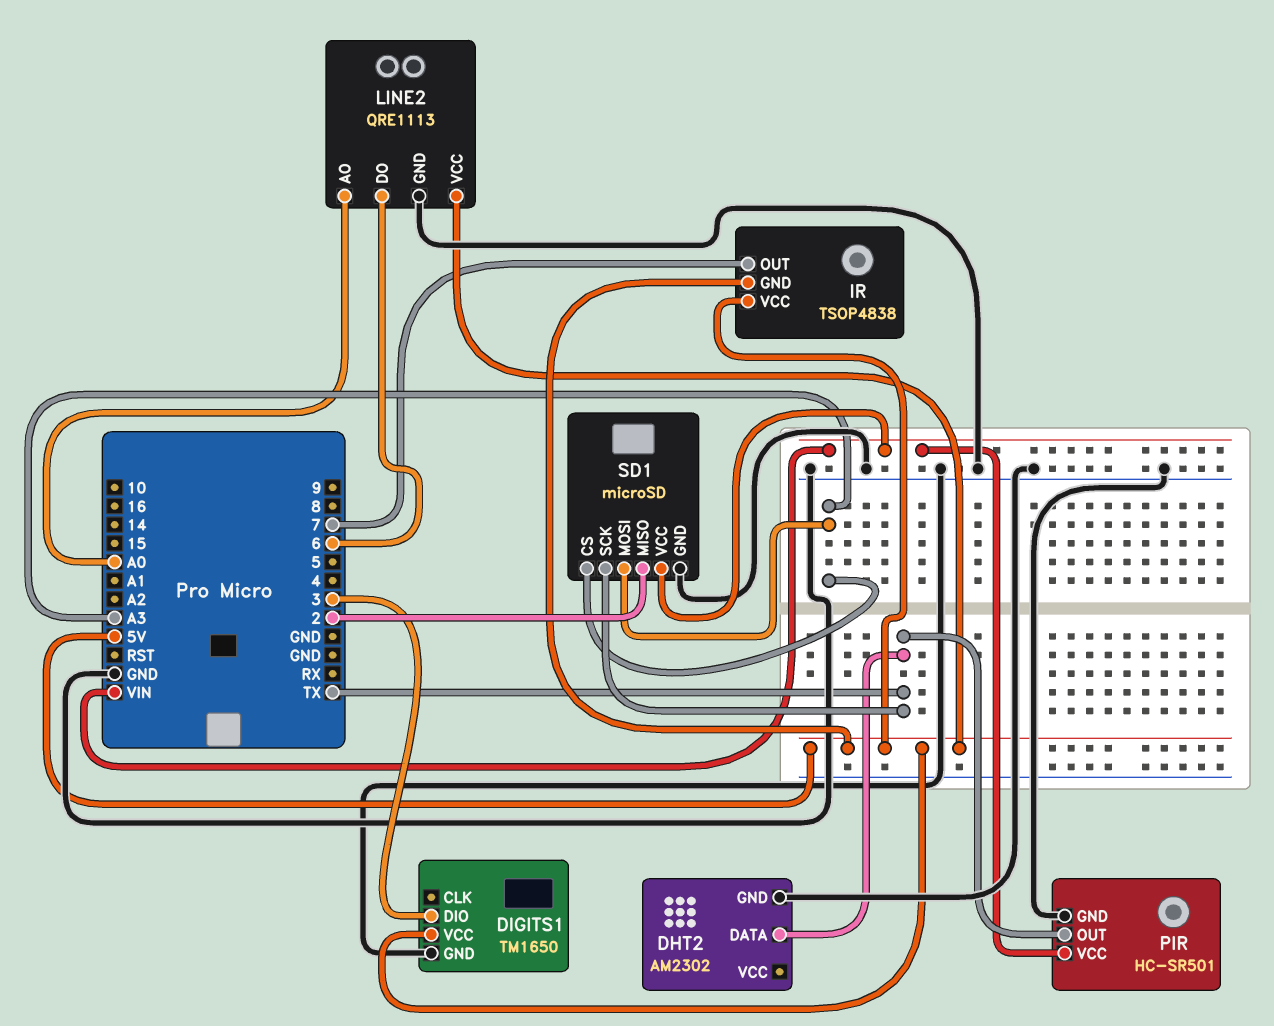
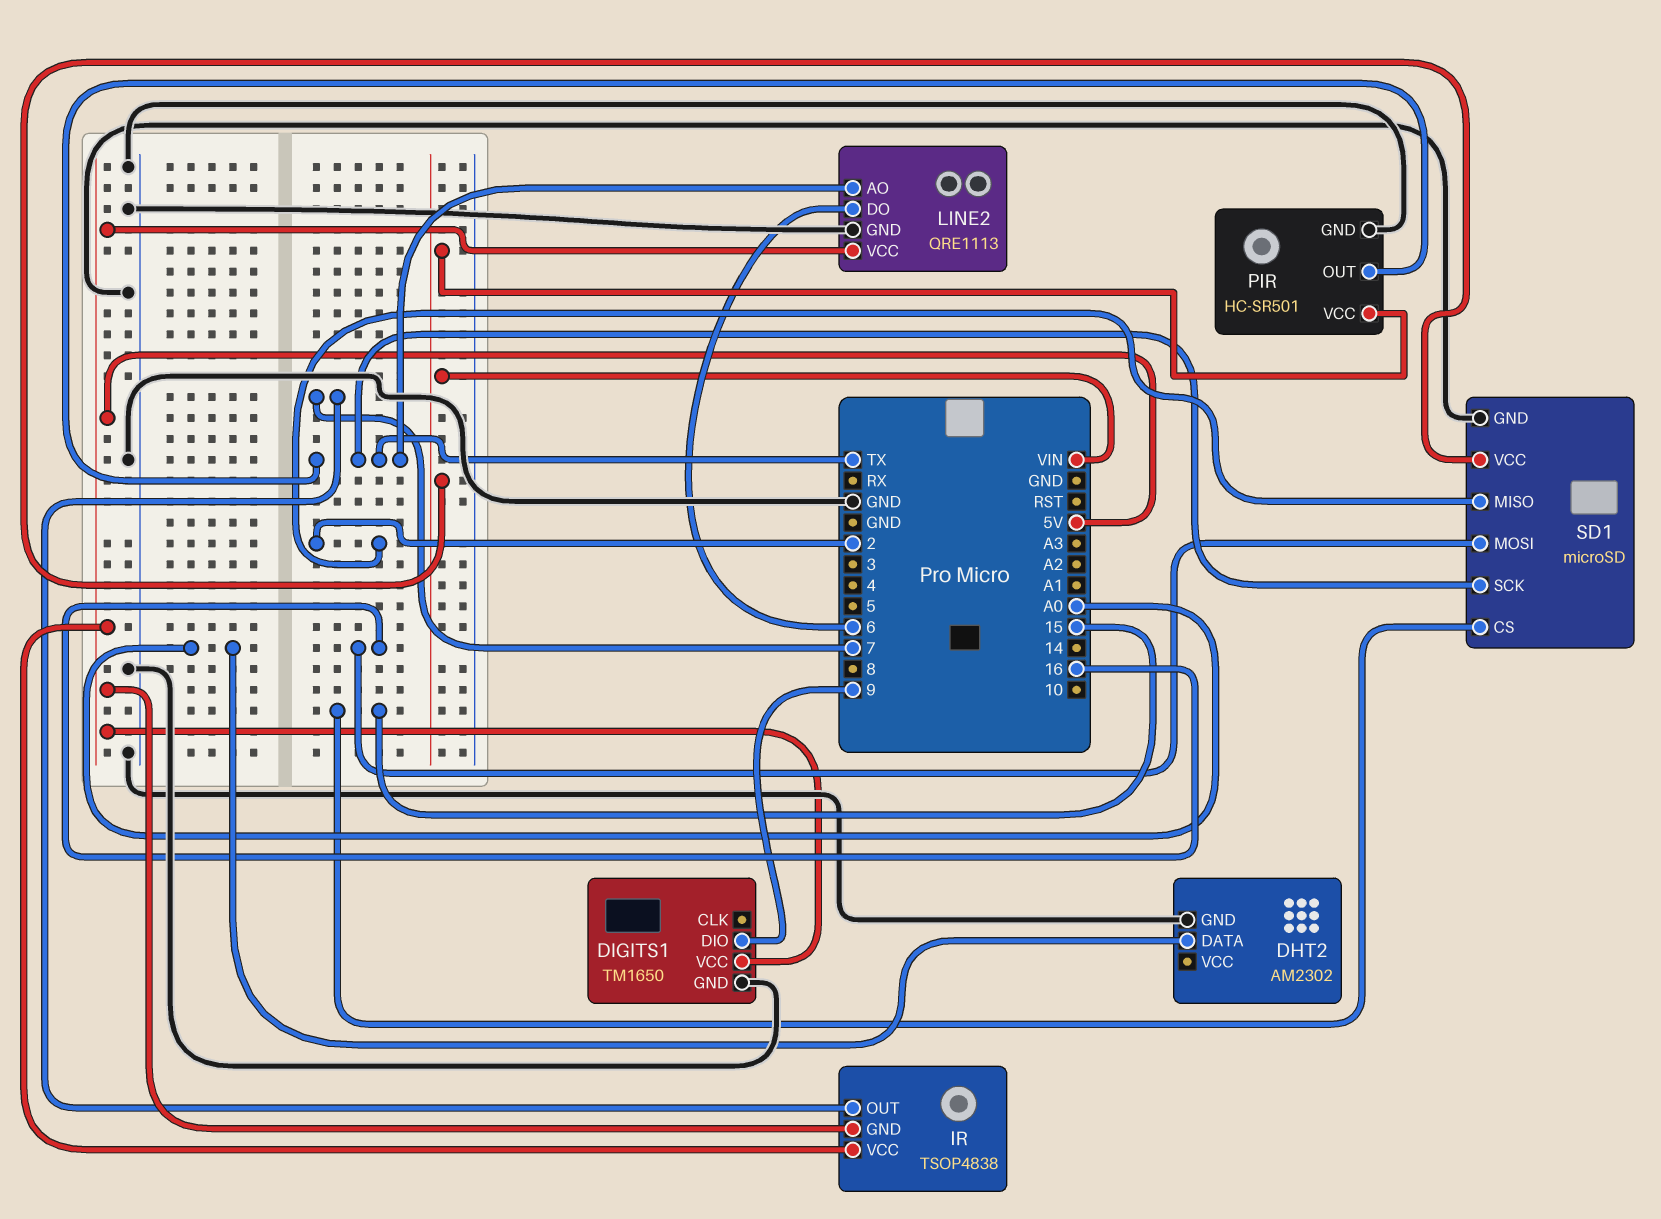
DHT2 pin DATA: TX -> A0
DIGITS1 pin DIO: 3 -> 9
LINE2 pin AO: A0 -> TX
SD1 pin CS: A3 -> 15
SD1 pin MOSI: A3 -> 16

